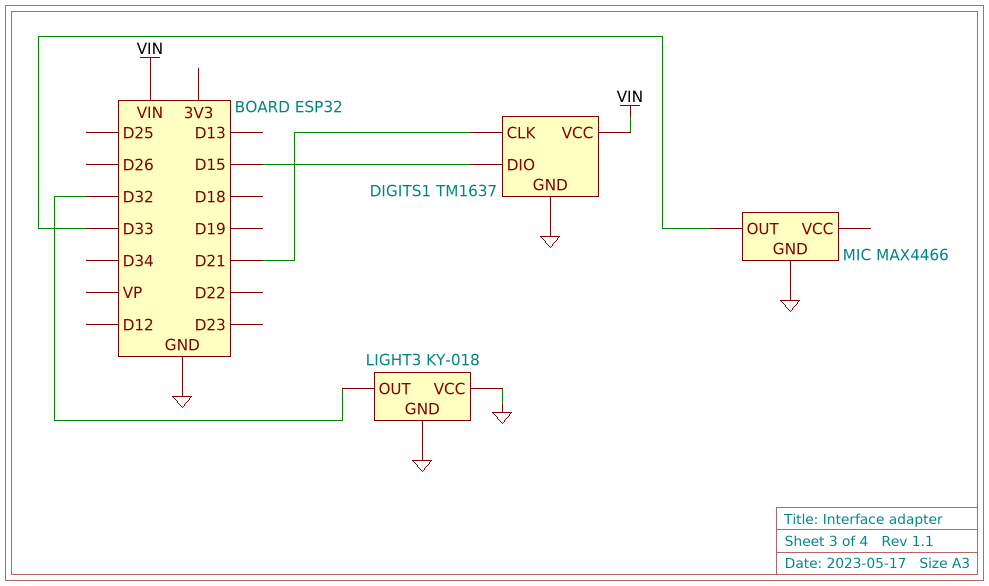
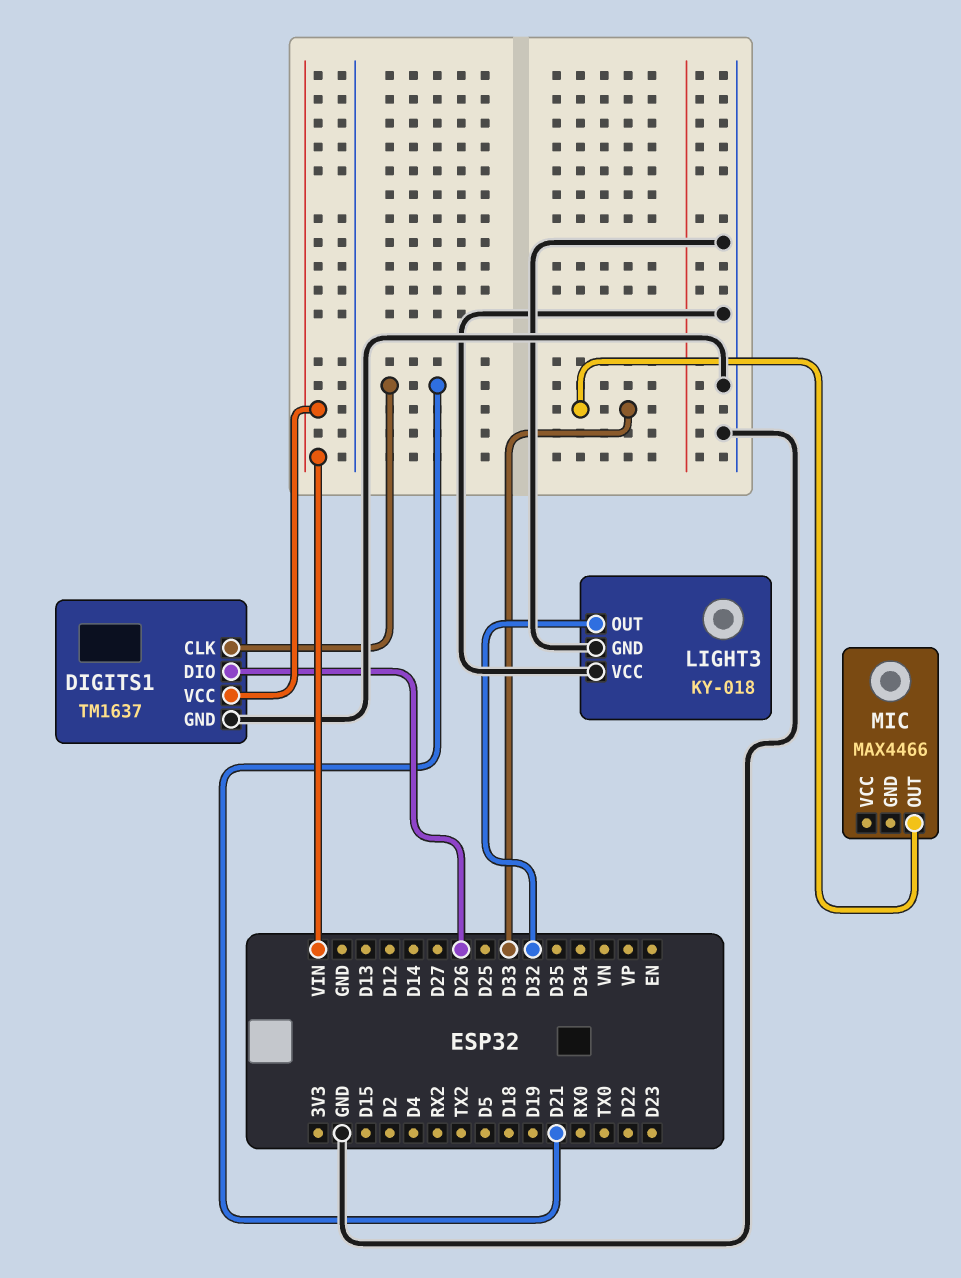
DIGITS1 pin DIO: D15 -> D26
MIC pin GND: GND -> none

